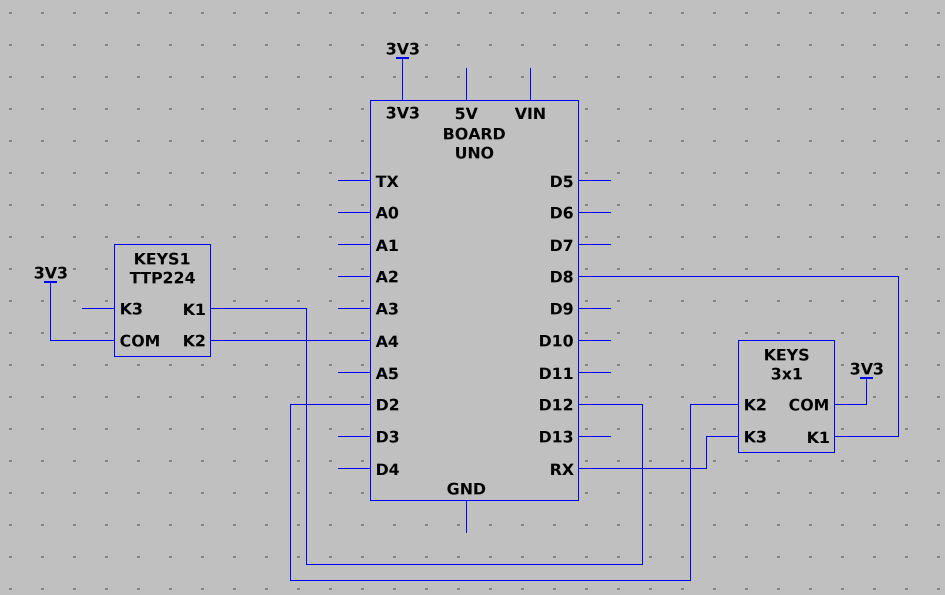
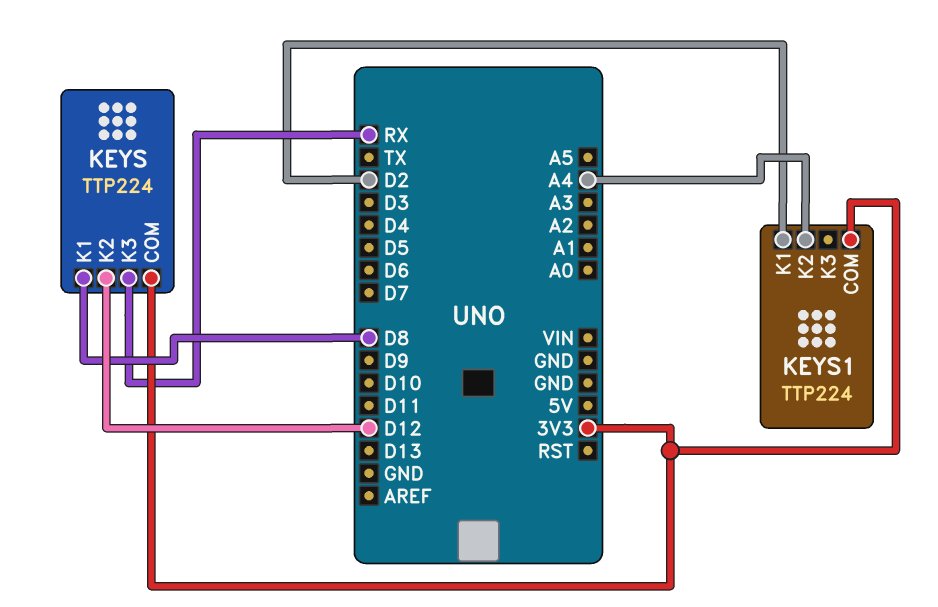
KEYS: 3x1 -> TTP224
KEYS pin K2: D2 -> D12
KEYS1 pin K1: D12 -> D2

